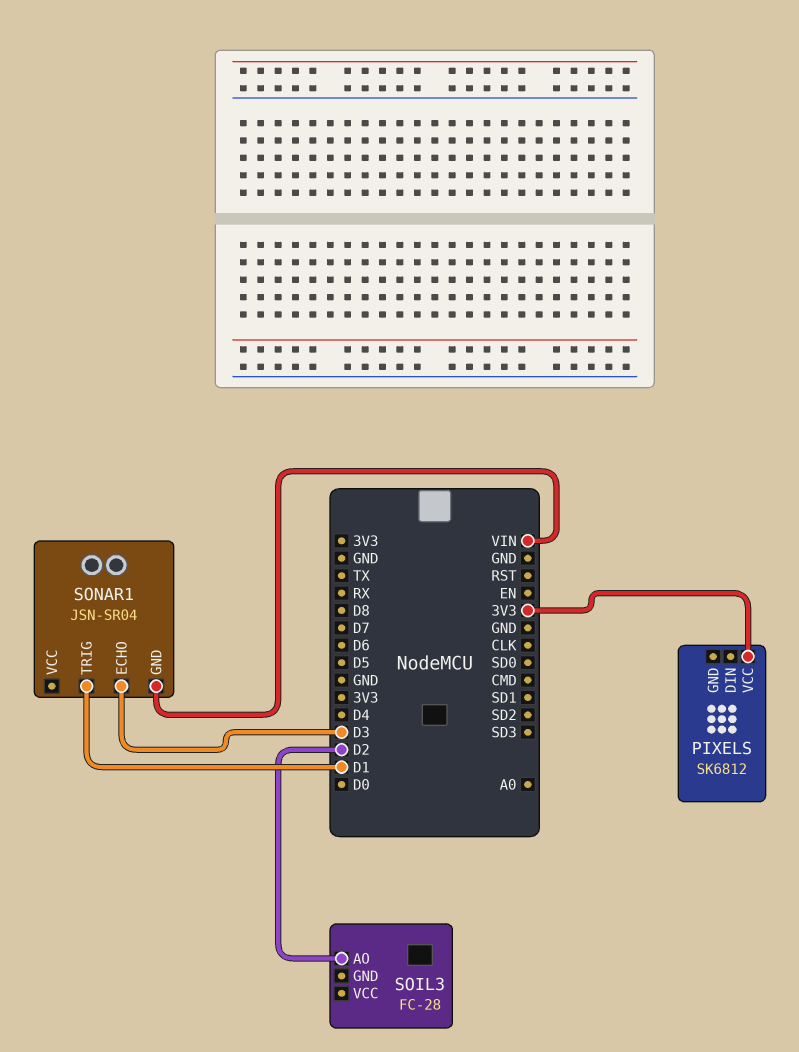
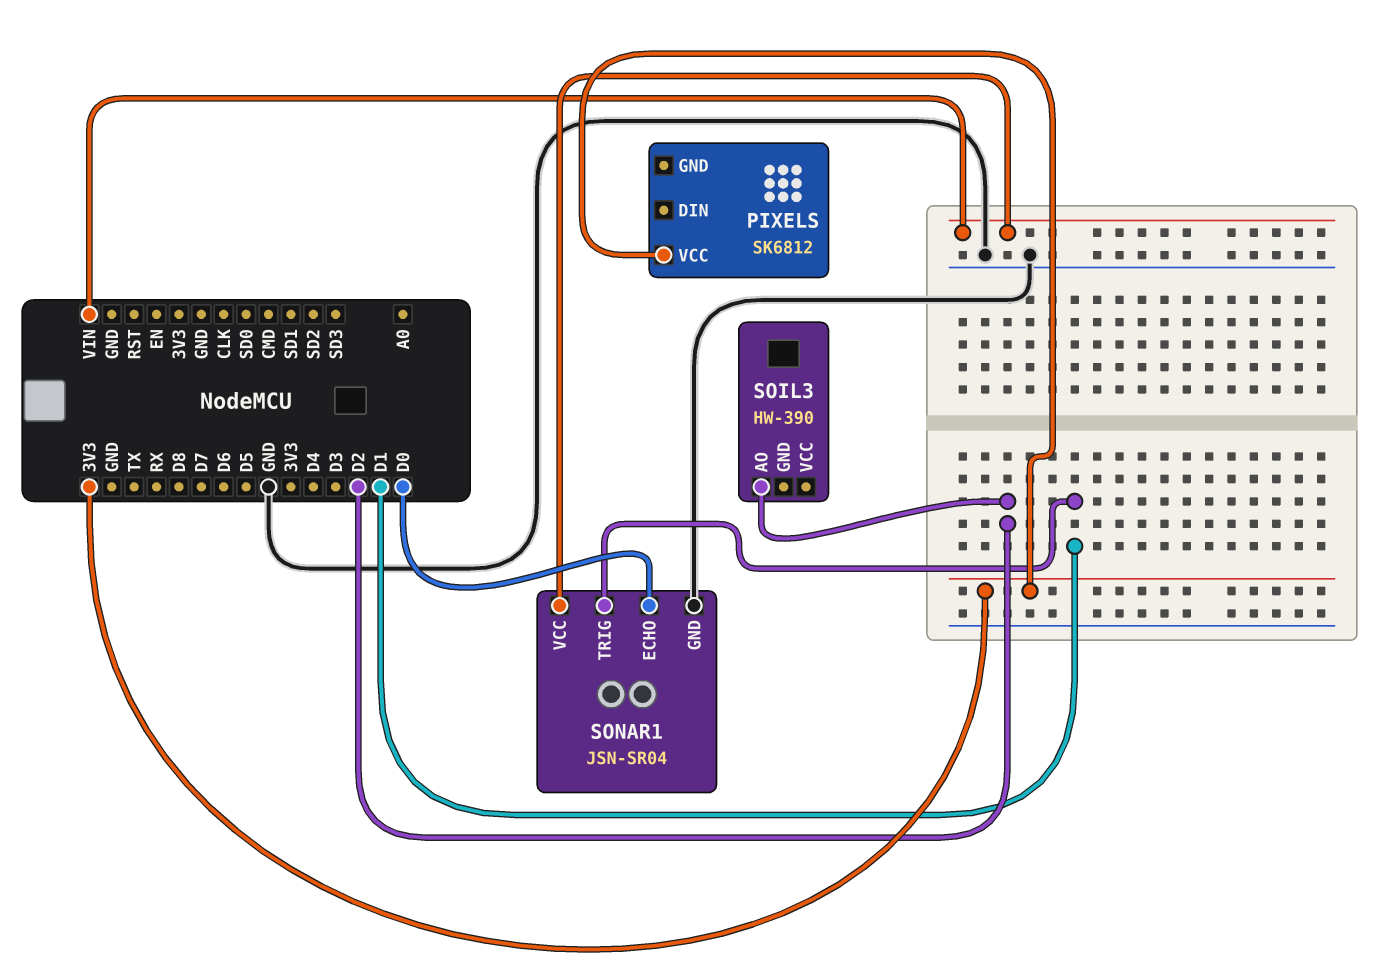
SOIL3: FC-28 -> HW-390
SONAR1 pin ECHO: D3 -> D0
SONAR1 pin GND: VIN -> GND
SONAR1 pin VCC: none -> VIN

